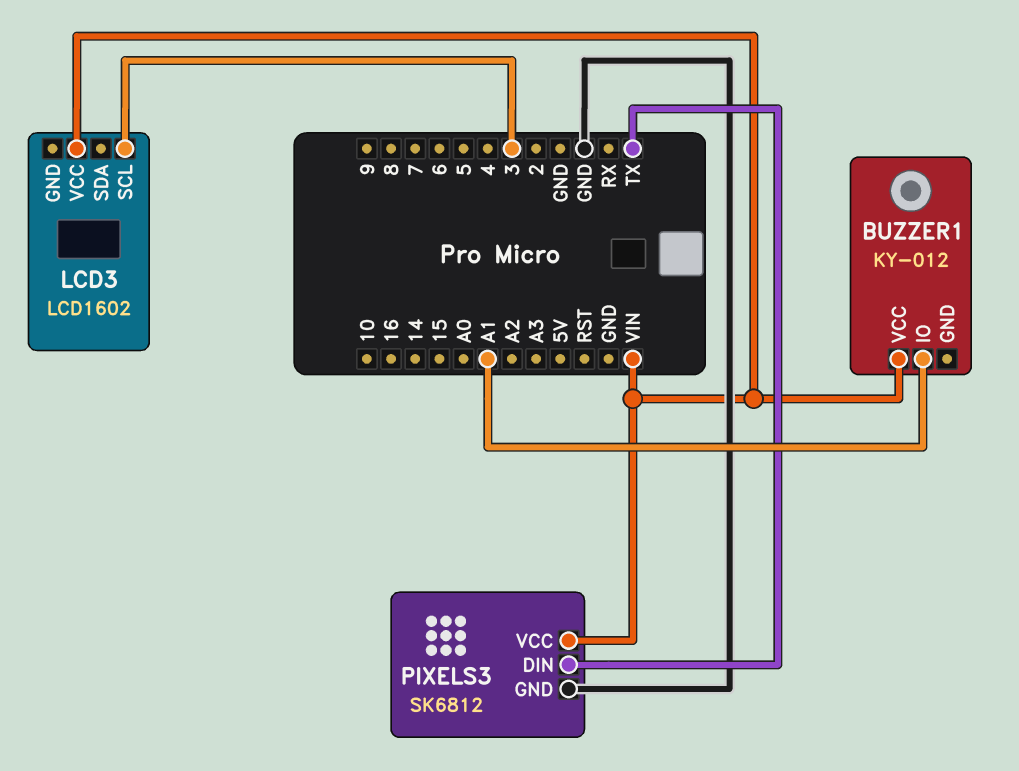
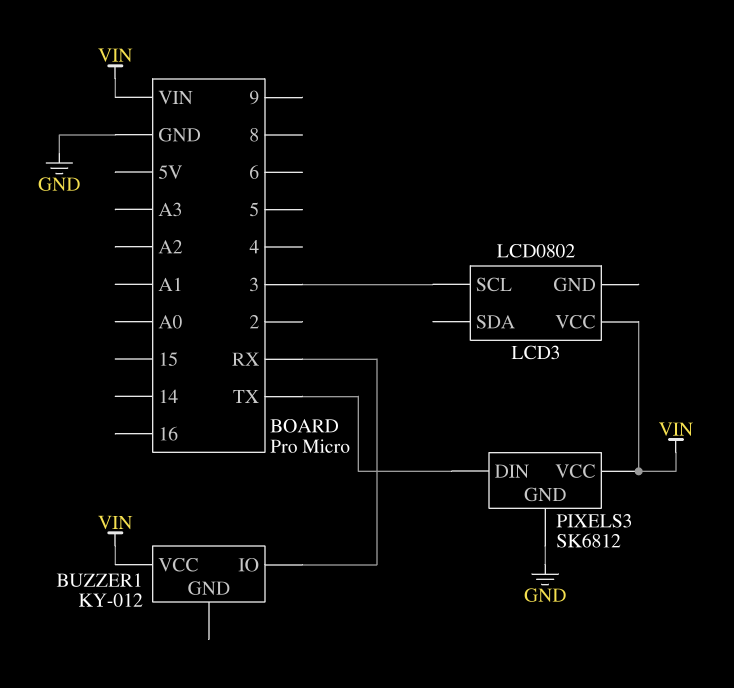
BUZZER1 pin IO: A1 -> RX
LCD3: LCD1602 -> LCD0802

